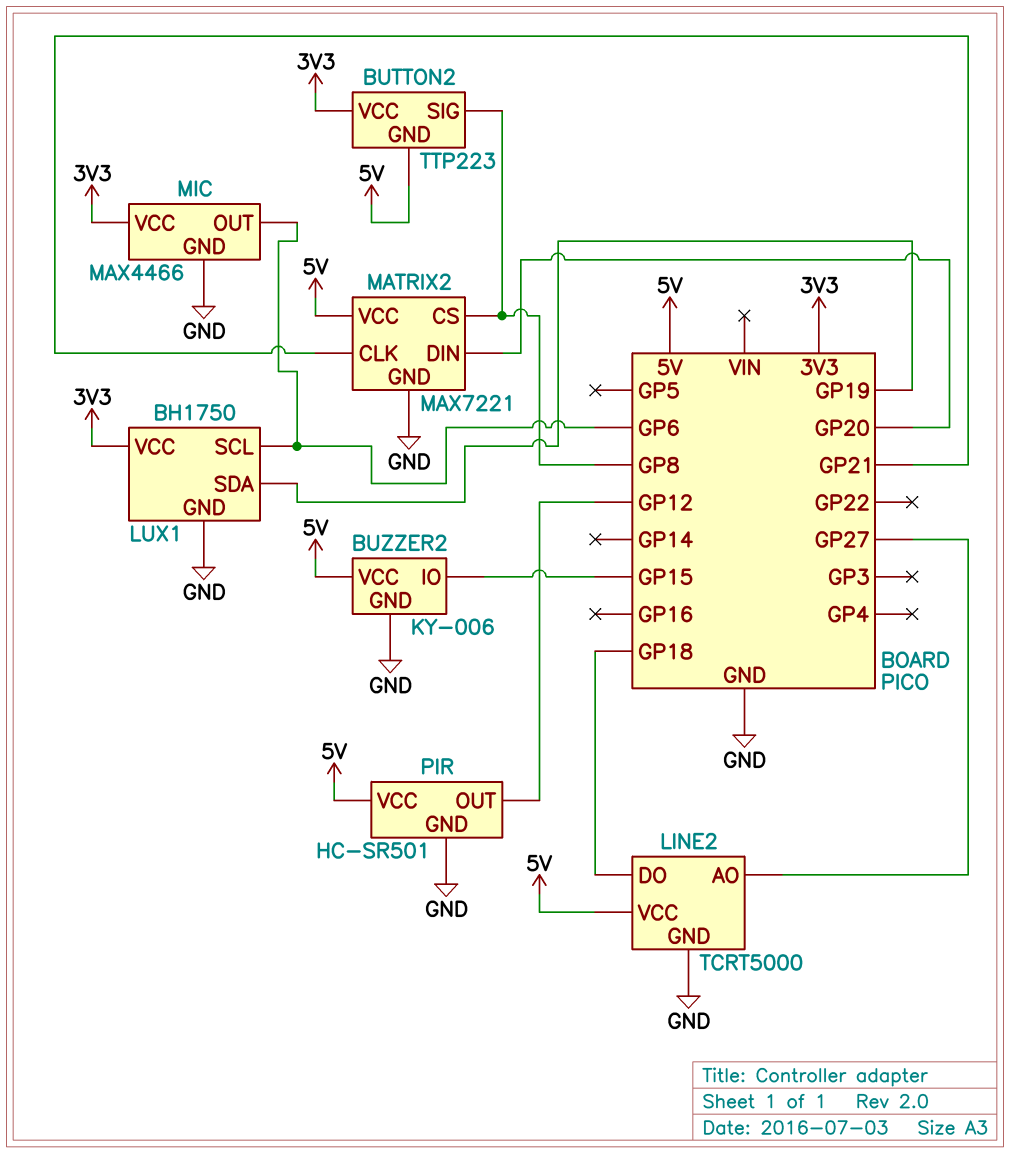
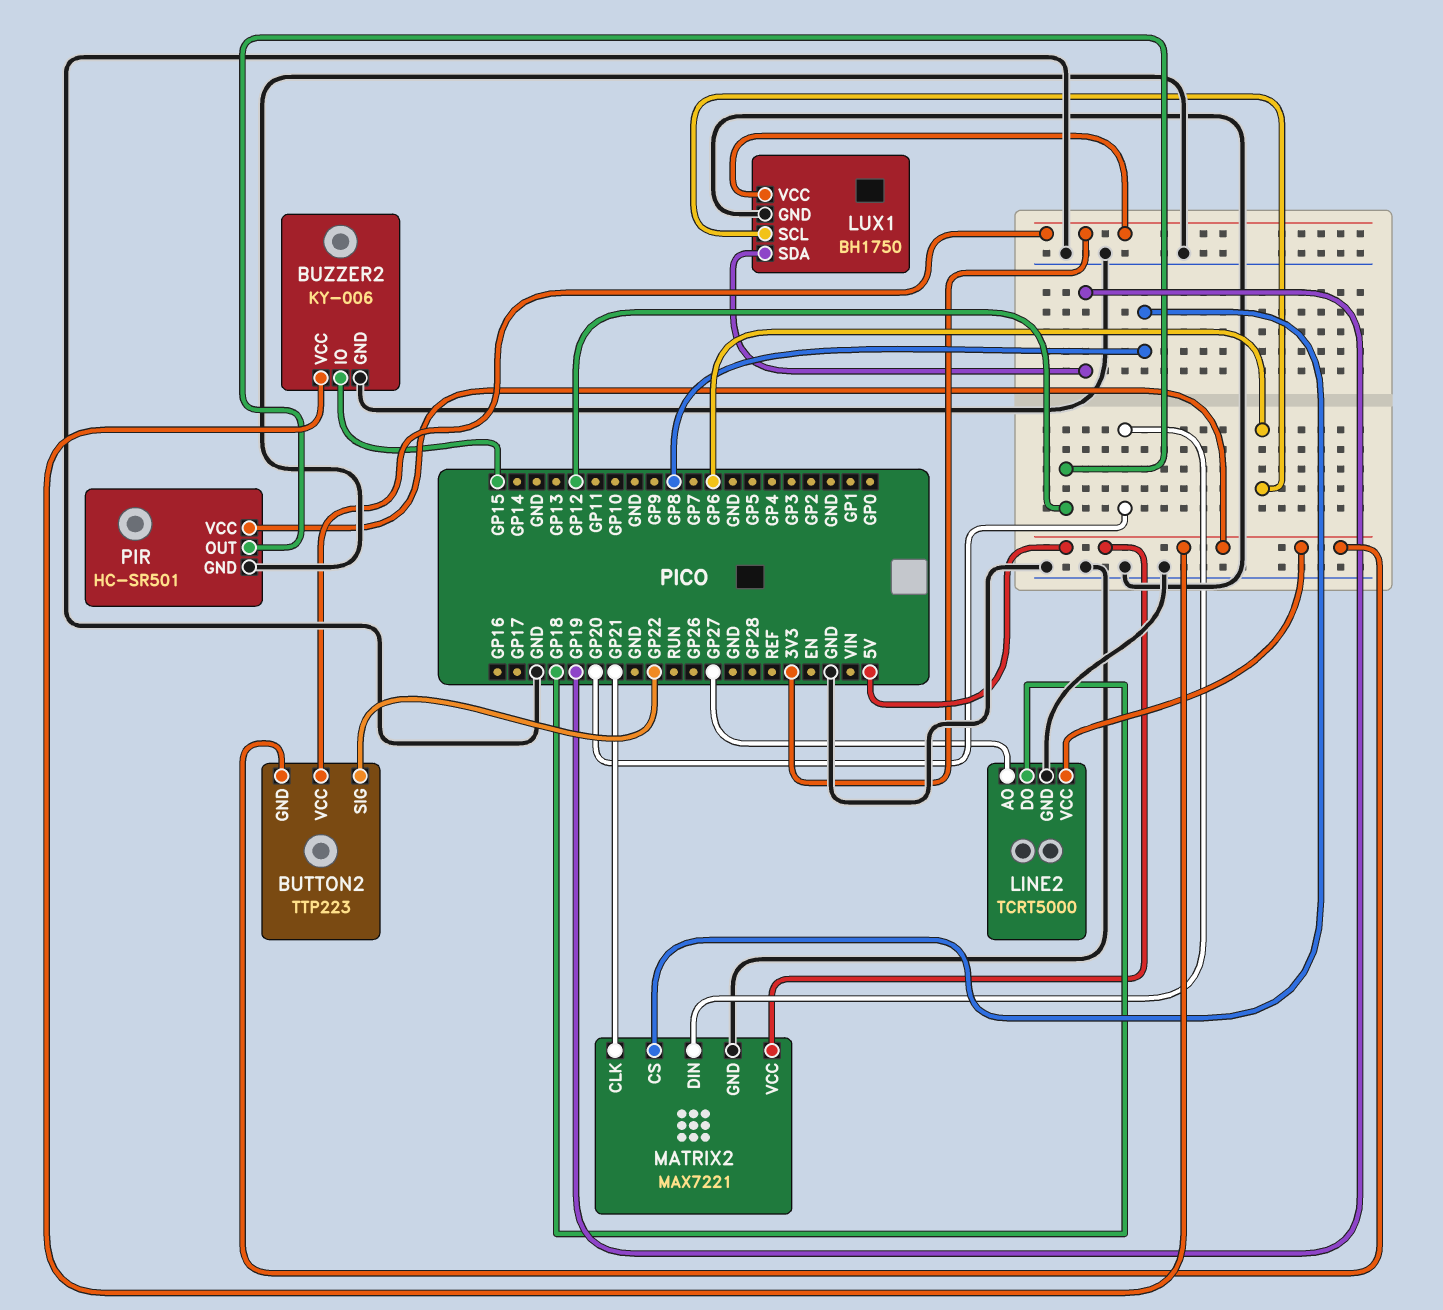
BUTTON2 pin SIG: GP8 -> GP22
MIC: MAX4466 -> none
MIC pin GND: GND -> none
MIC pin OUT: GP6 -> none
MIC pin VCC: 3V3 -> none

